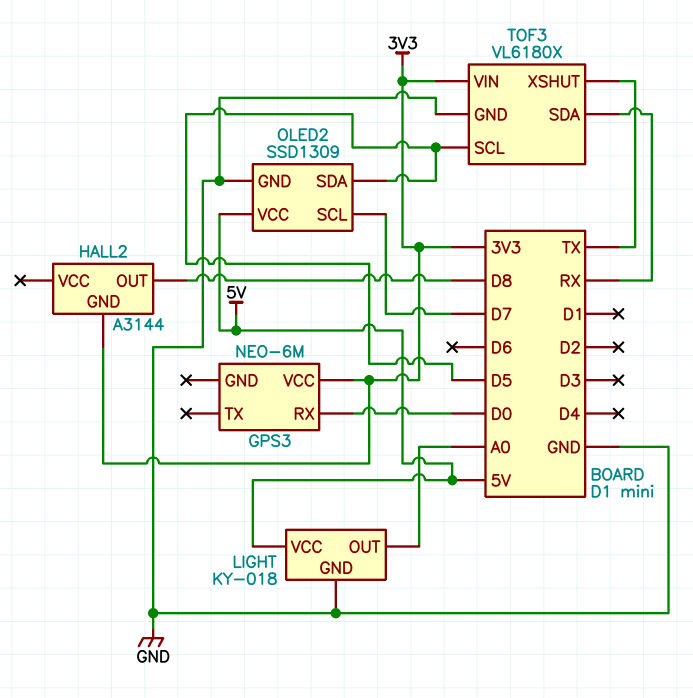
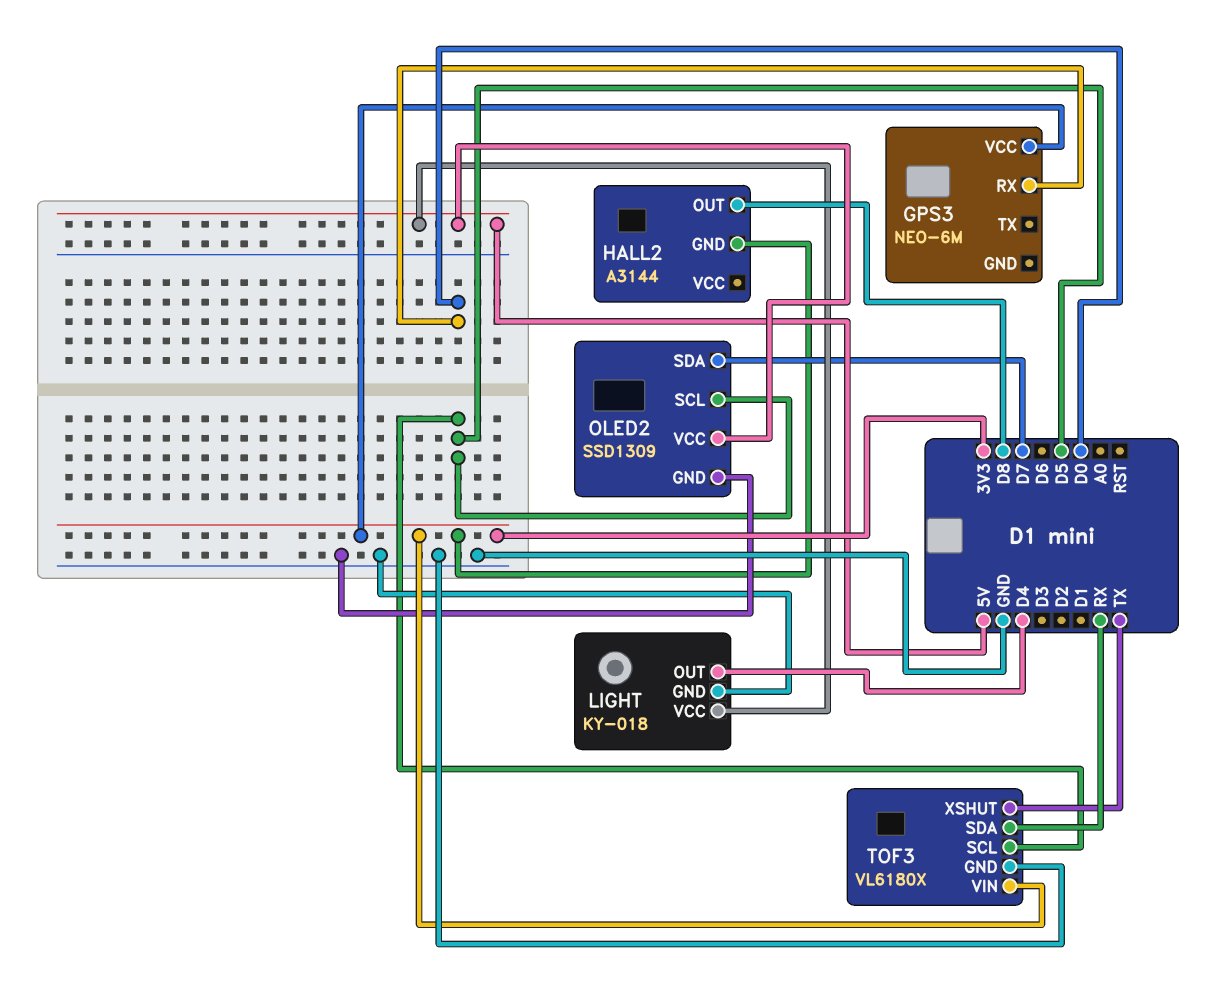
LIGHT pin OUT: A0 -> D4
OLED2 pin SCL: D7 -> D5
OLED2 pin SDA: D5 -> D7

